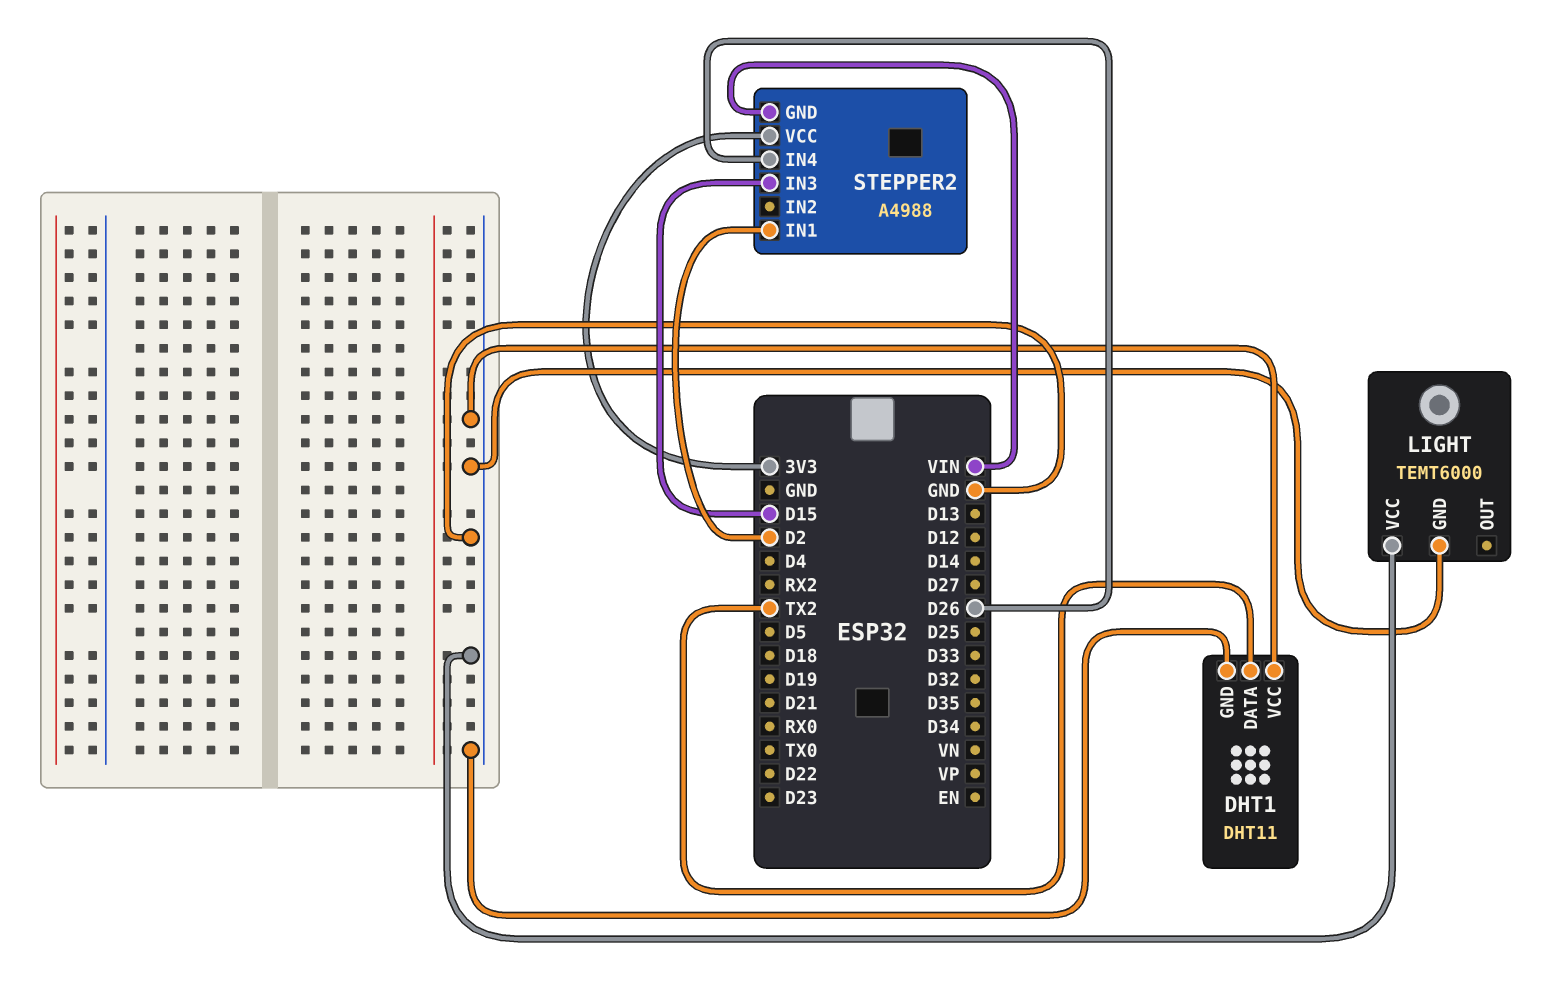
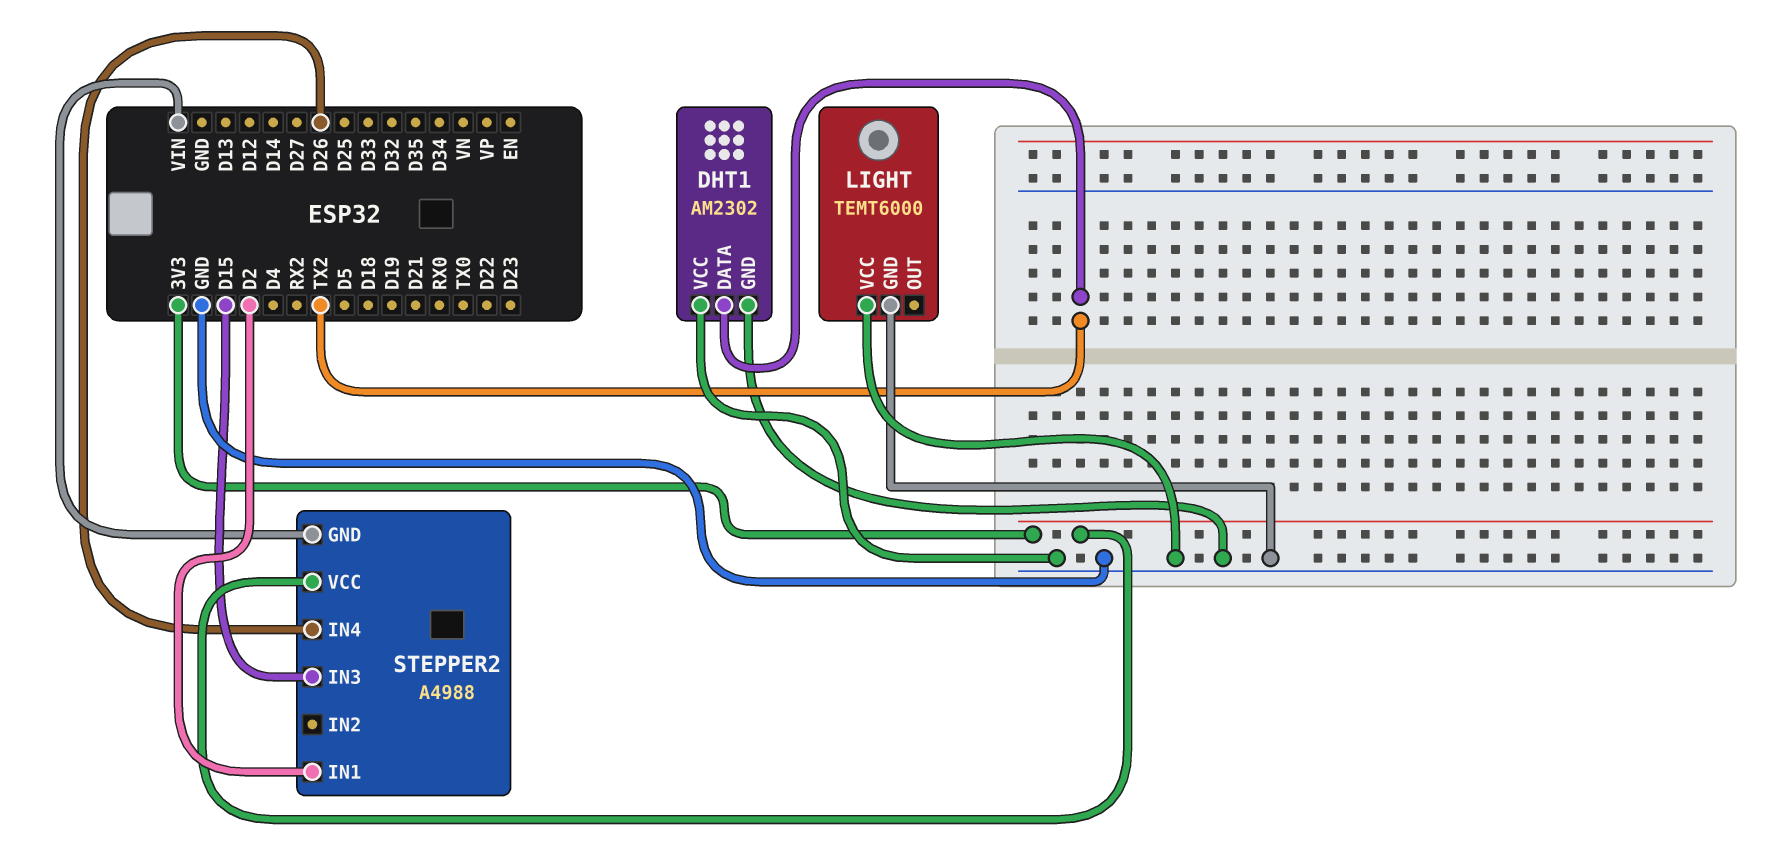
DHT1: DHT11 -> AM2302

